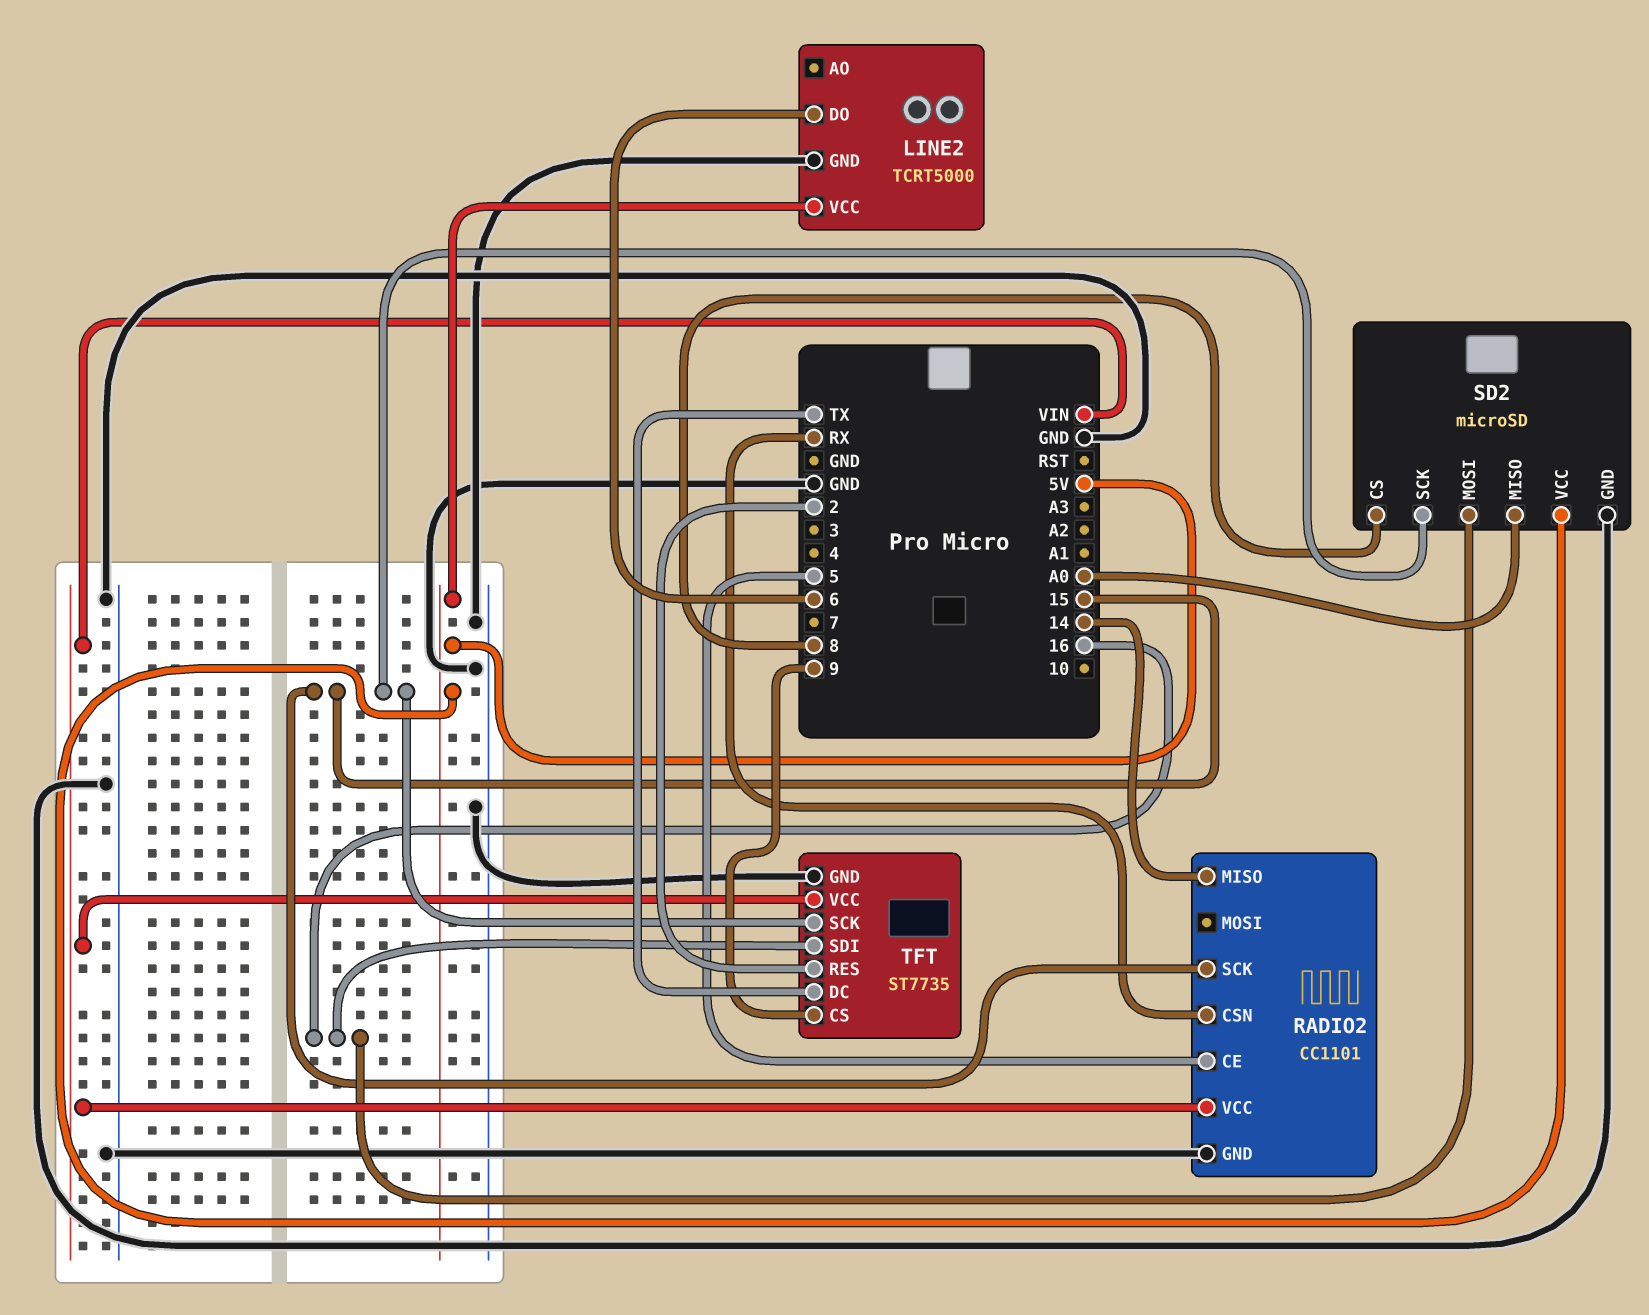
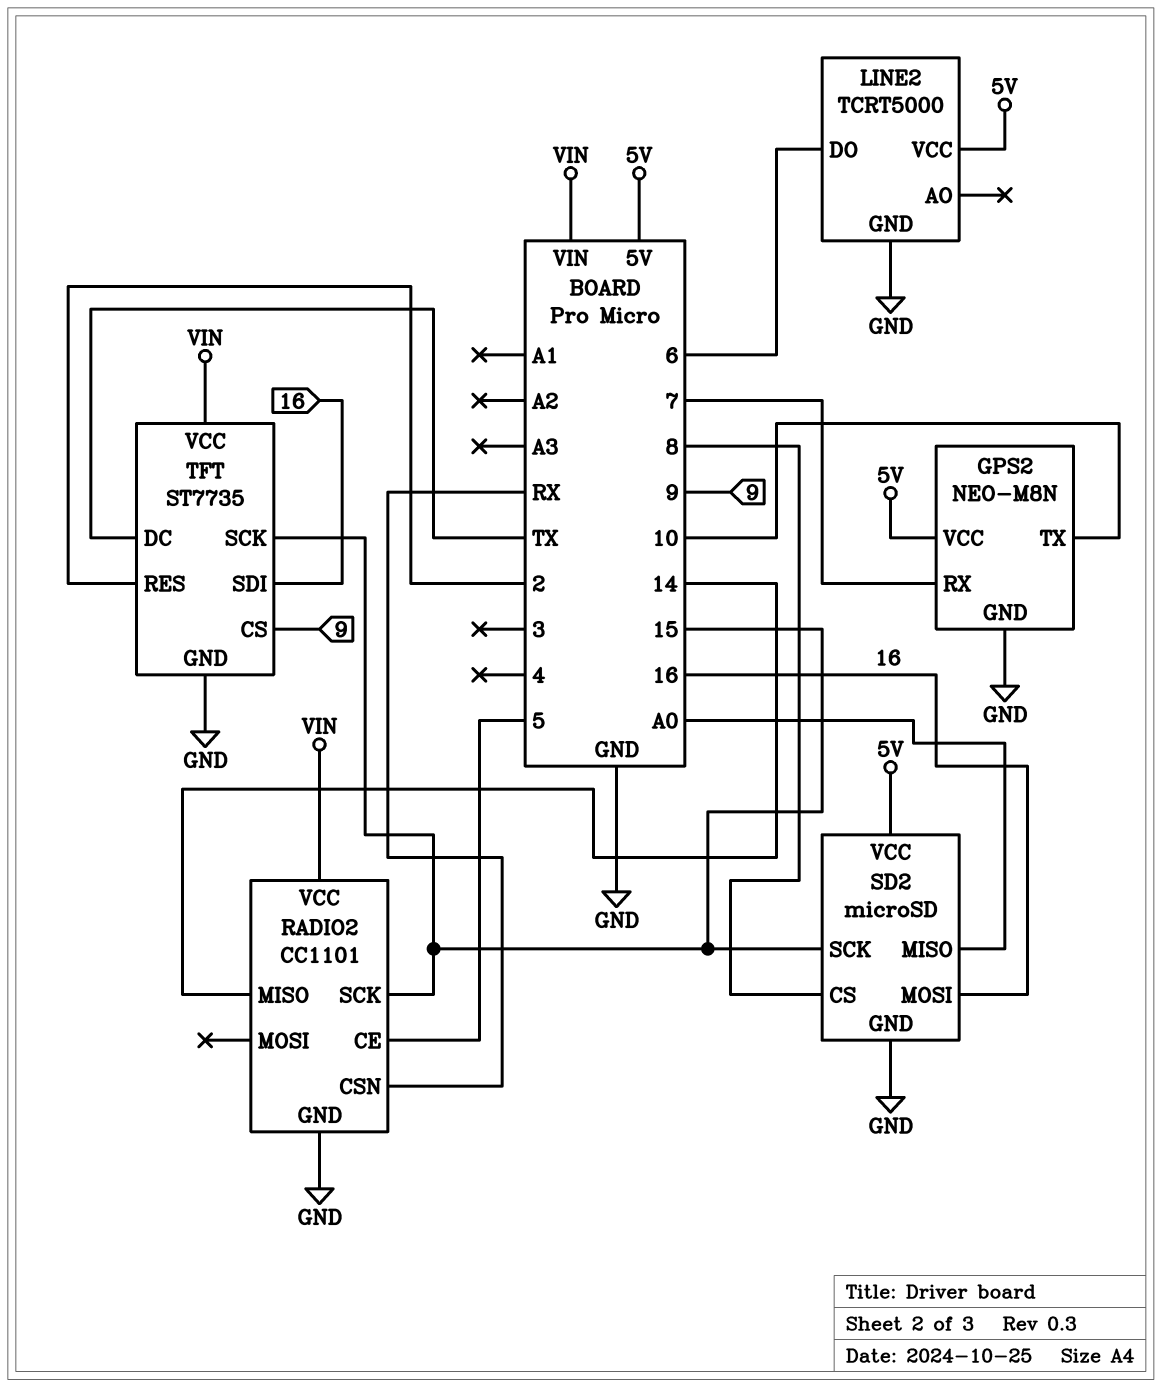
GPS2: none -> NEO-M8N
GPS2 pin GND: none -> GND
GPS2 pin RX: none -> 7
GPS2 pin TX: none -> 10
GPS2 pin VCC: none -> 5V

